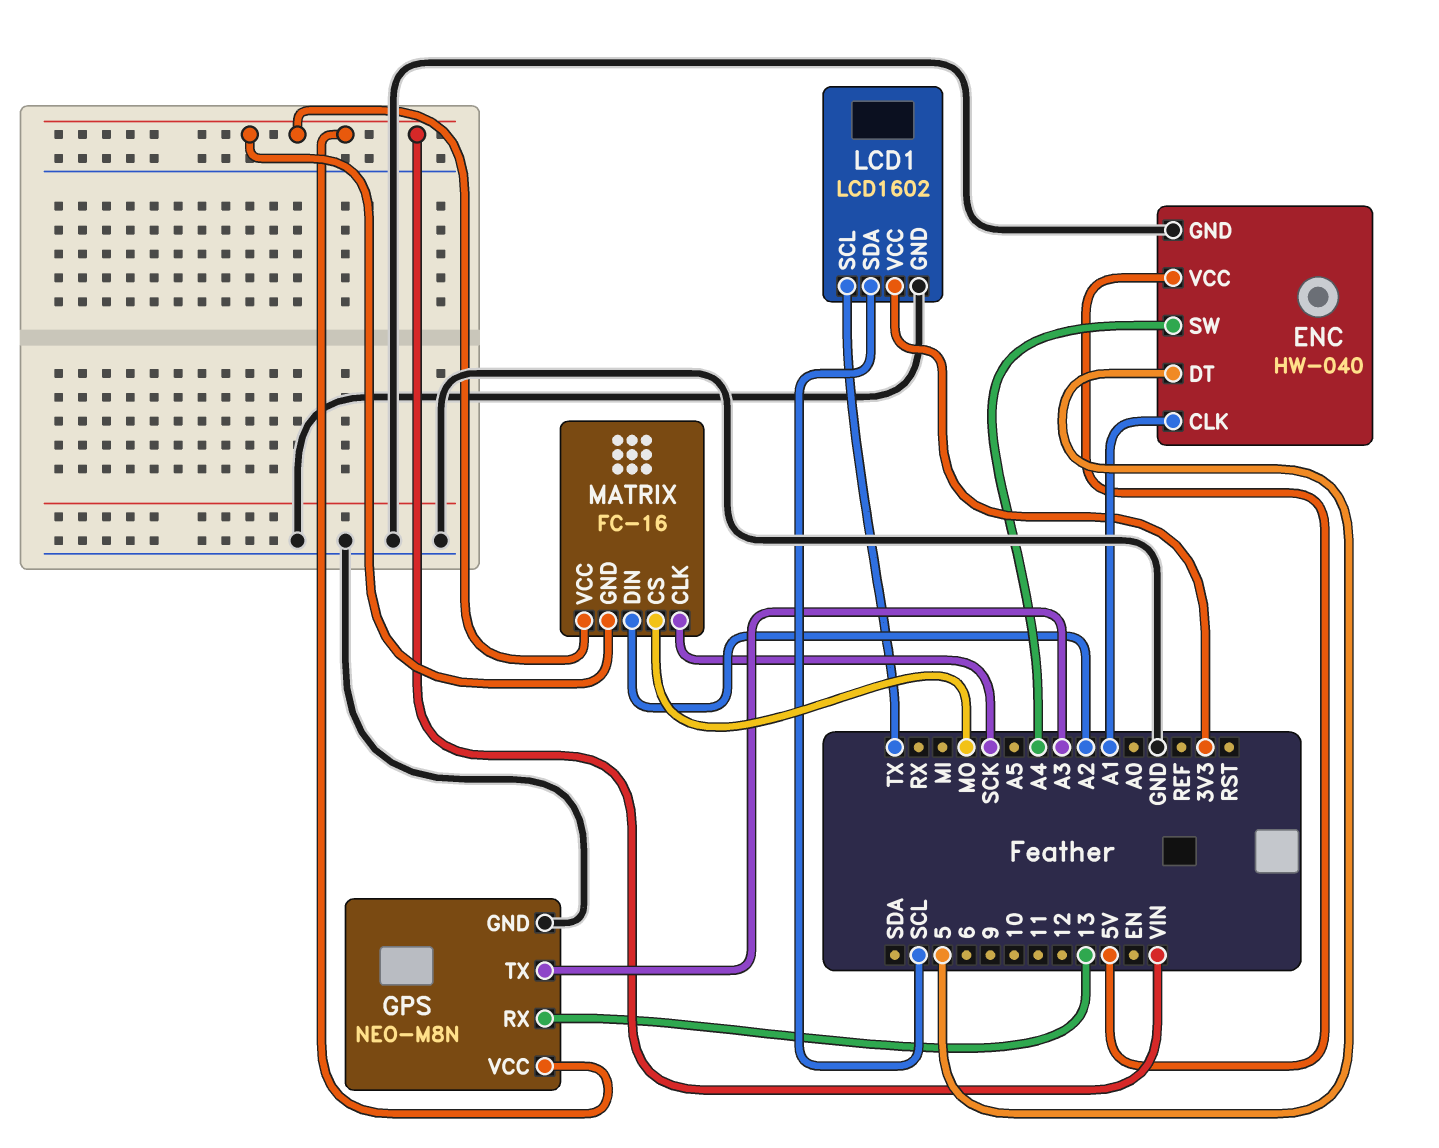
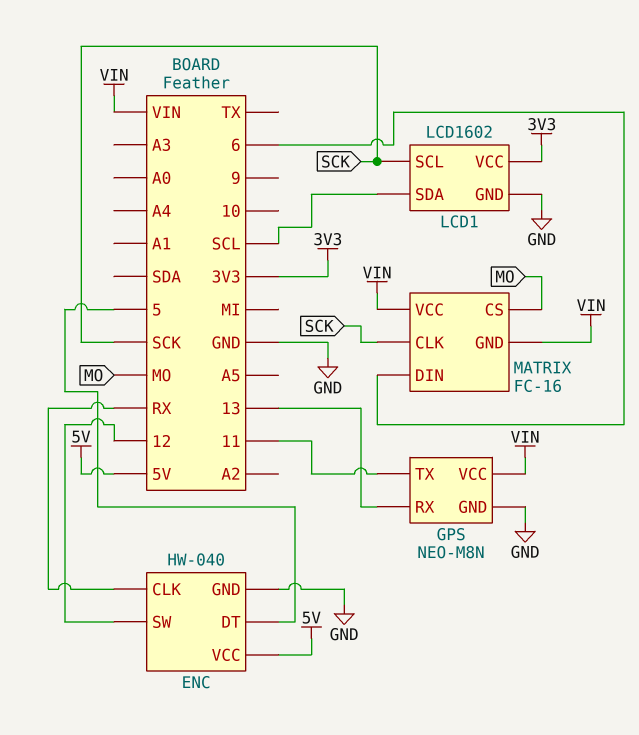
ENC pin CLK: A1 -> RX
ENC pin SW: A4 -> 12
GPS pin TX: A3 -> 11
LCD1 pin SCL: TX -> SCK
MATRIX pin DIN: A2 -> 6

